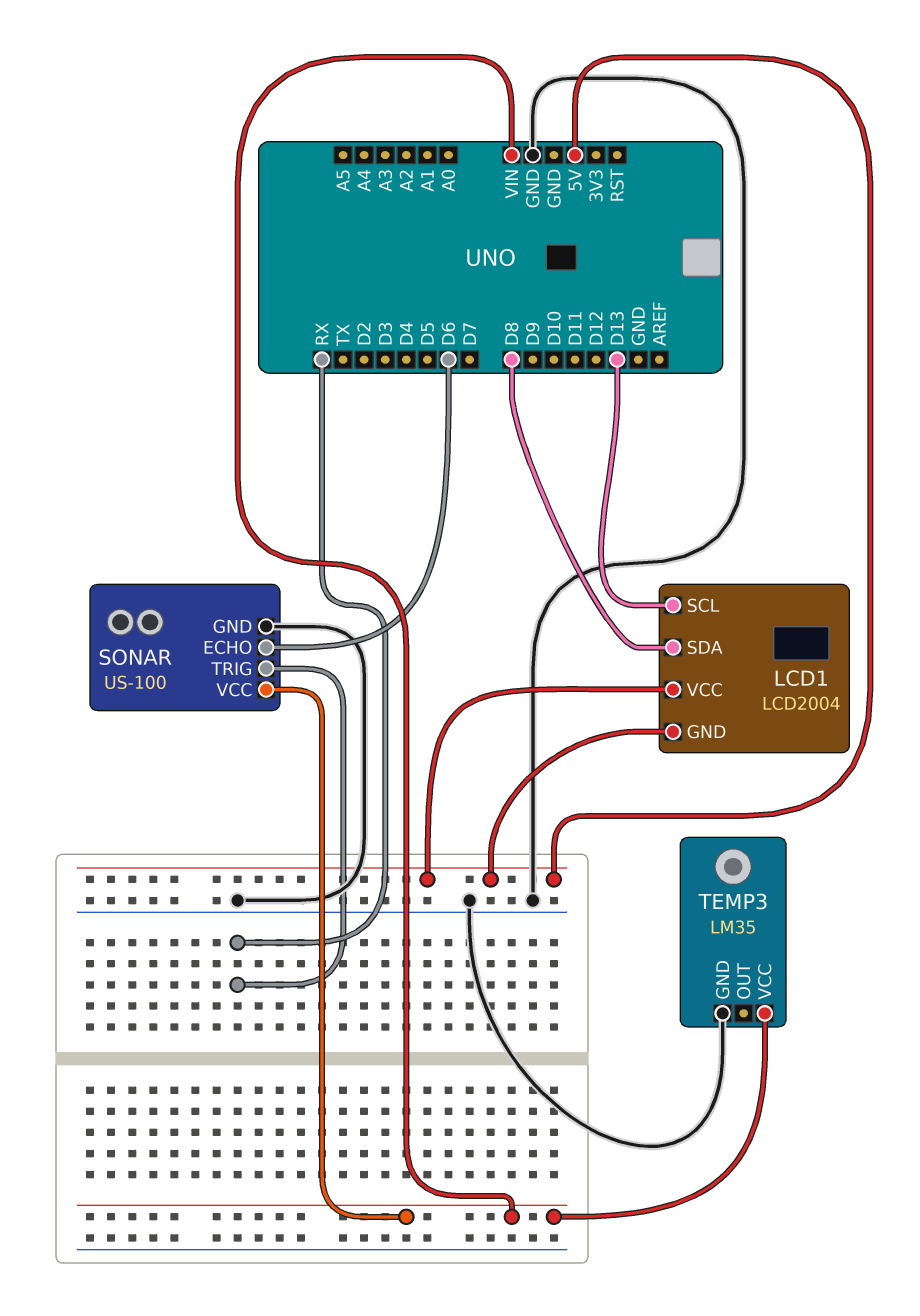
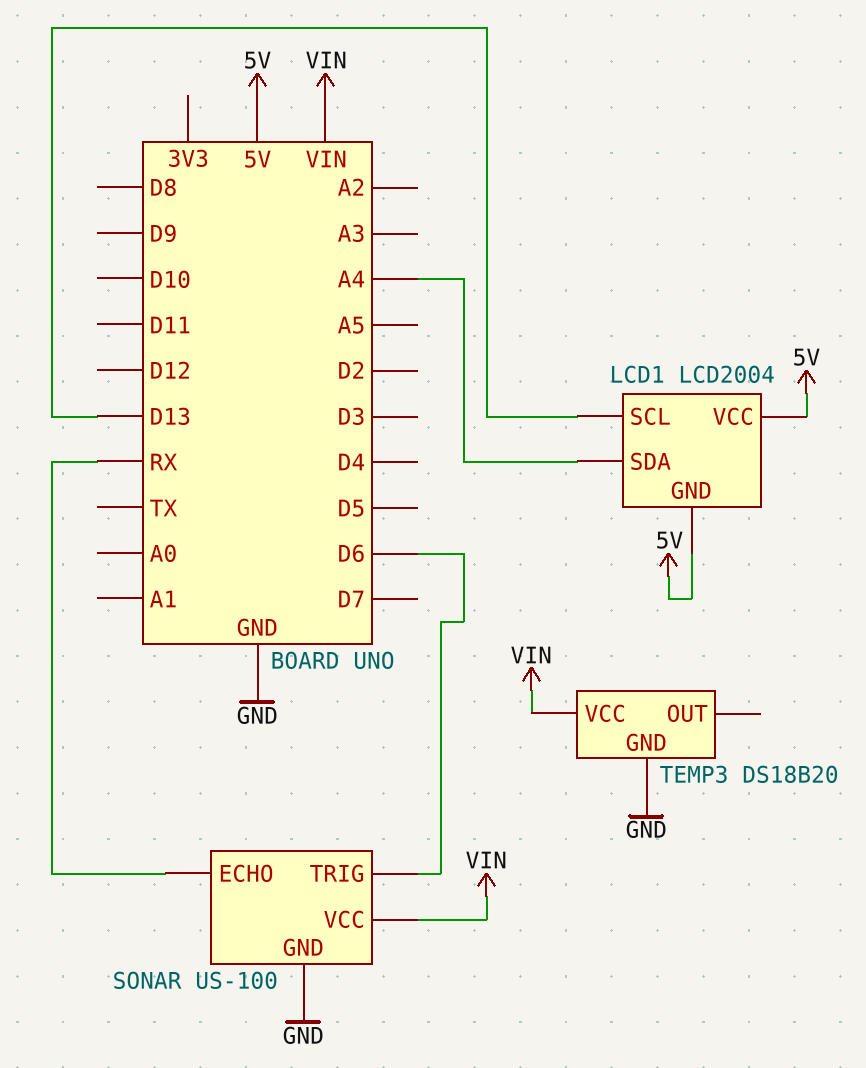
LCD1 pin SDA: D8 -> A4
SONAR pin ECHO: D6 -> RX
SONAR pin TRIG: RX -> D6
TEMP3: LM35 -> DS18B20

